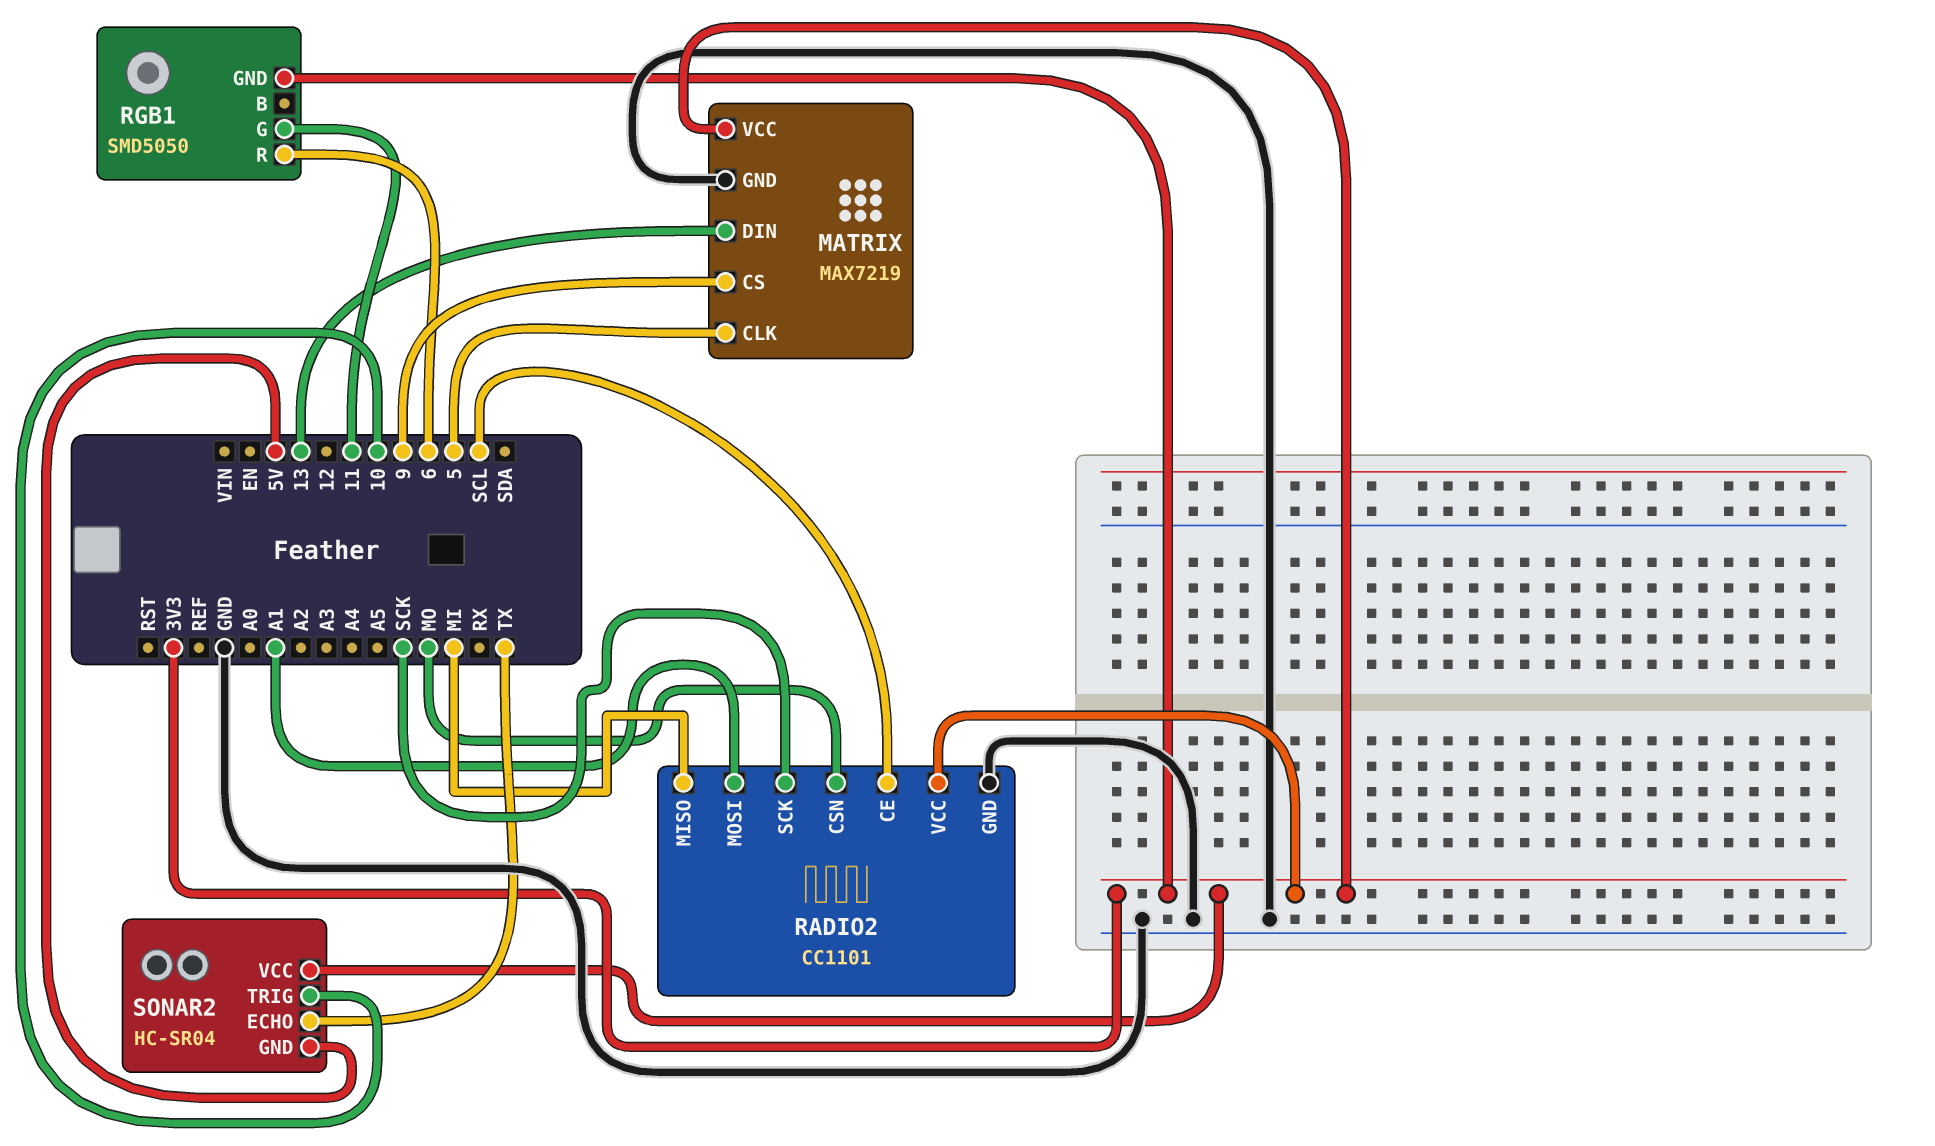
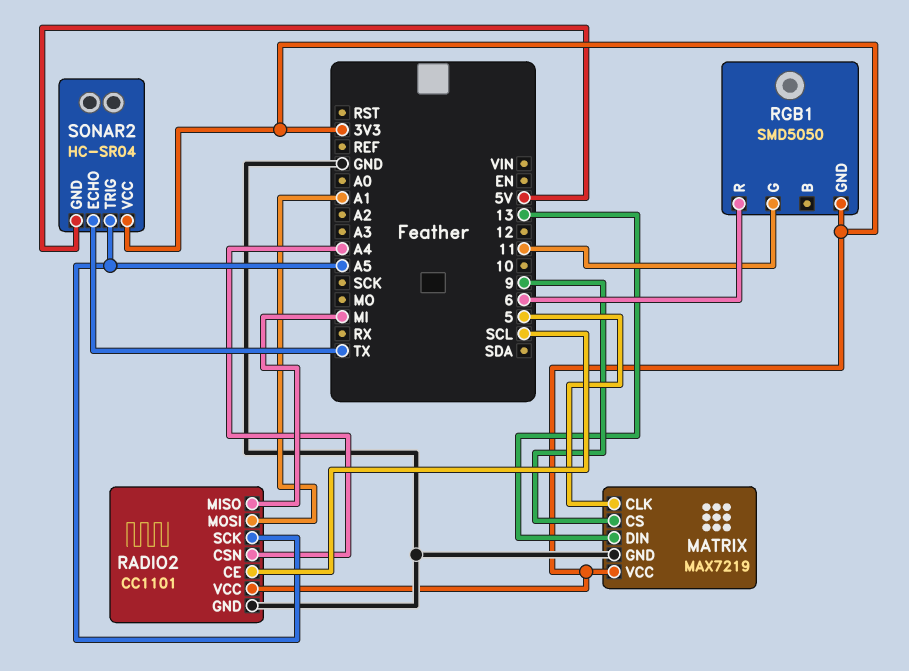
RADIO2 pin CSN: MO -> A4
RADIO2 pin SCK: SCK -> A5
SONAR2 pin TRIG: 10 -> A5

